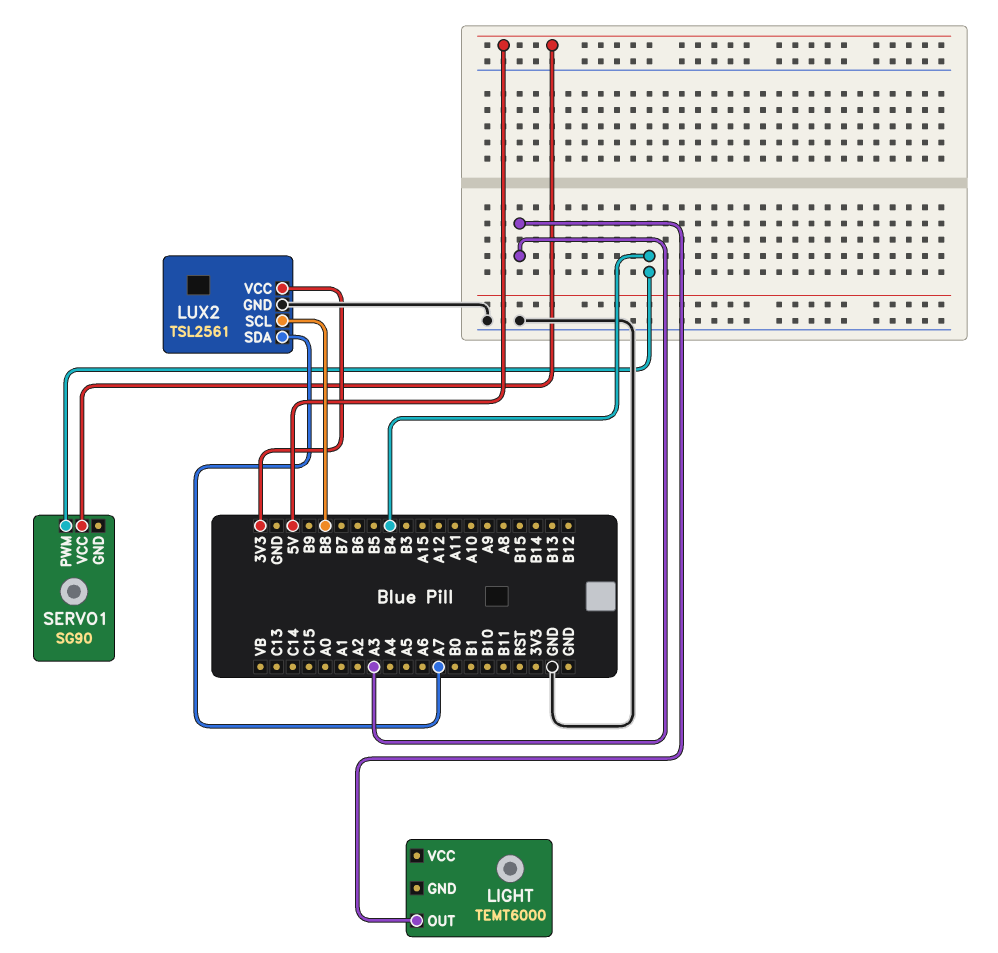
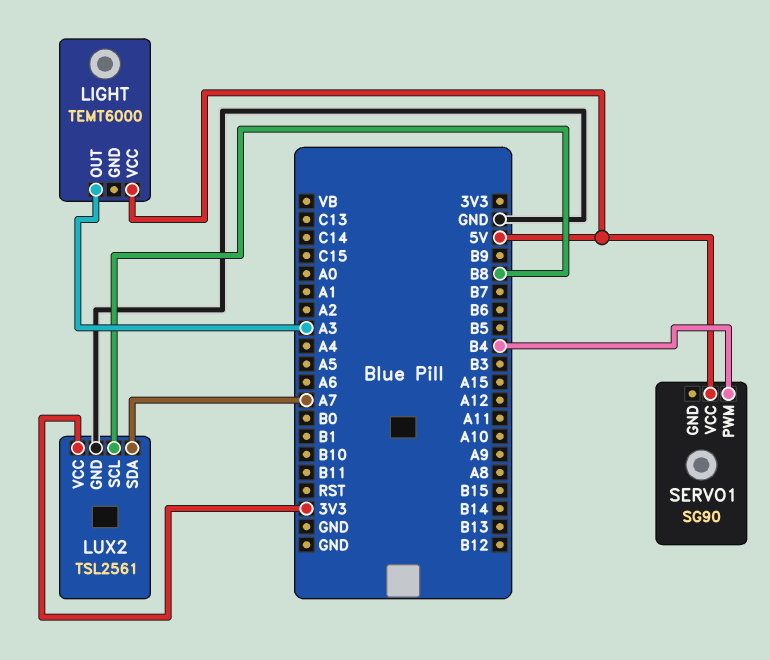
LIGHT pin VCC: none -> 5V

